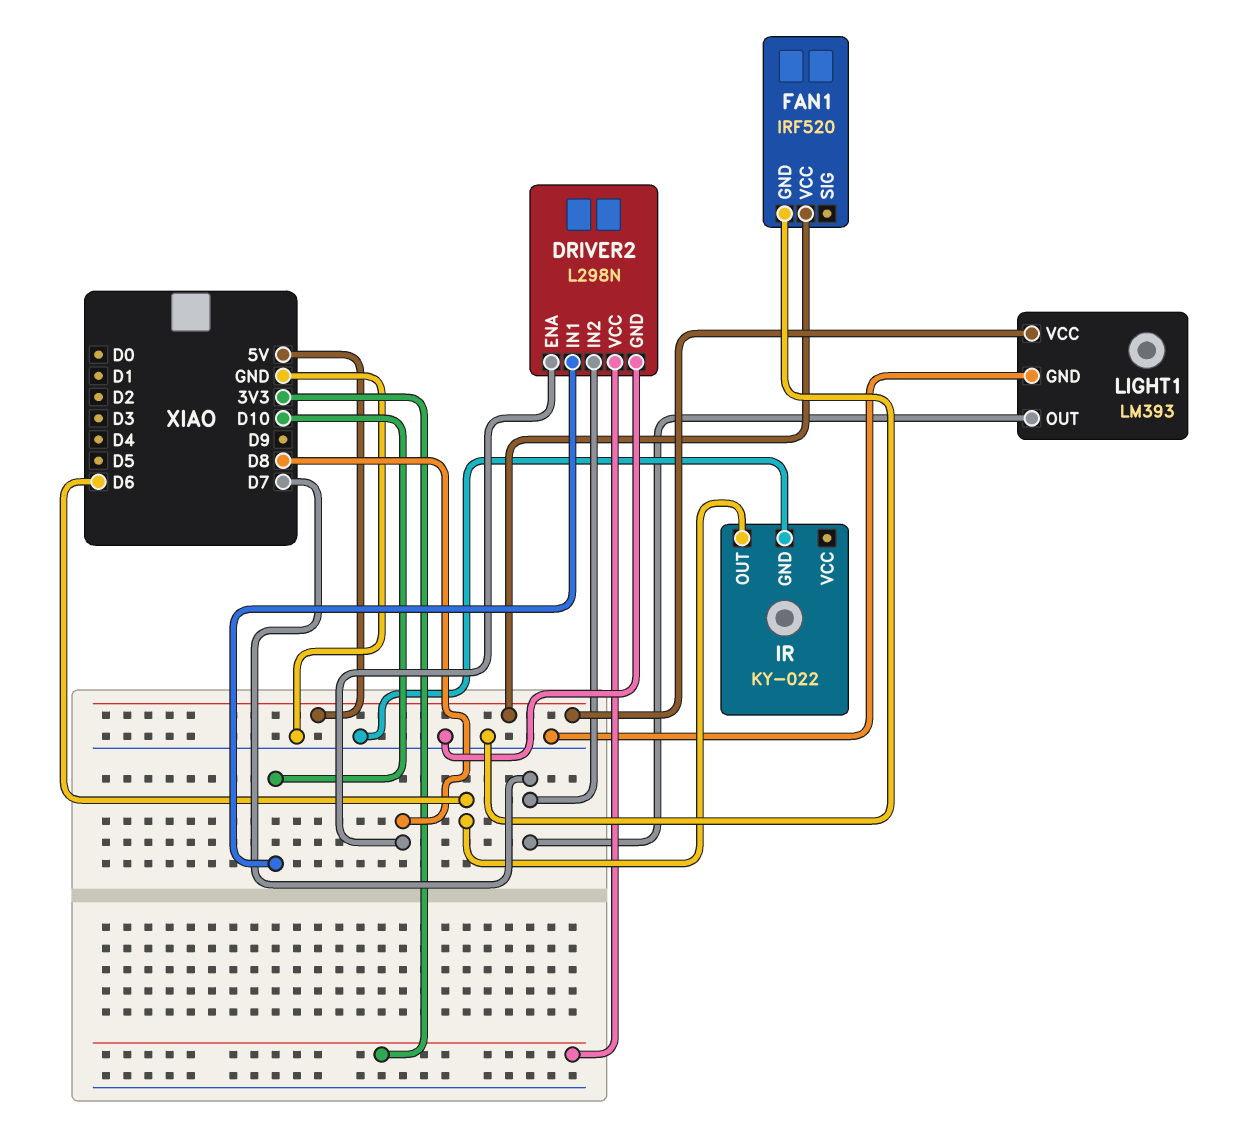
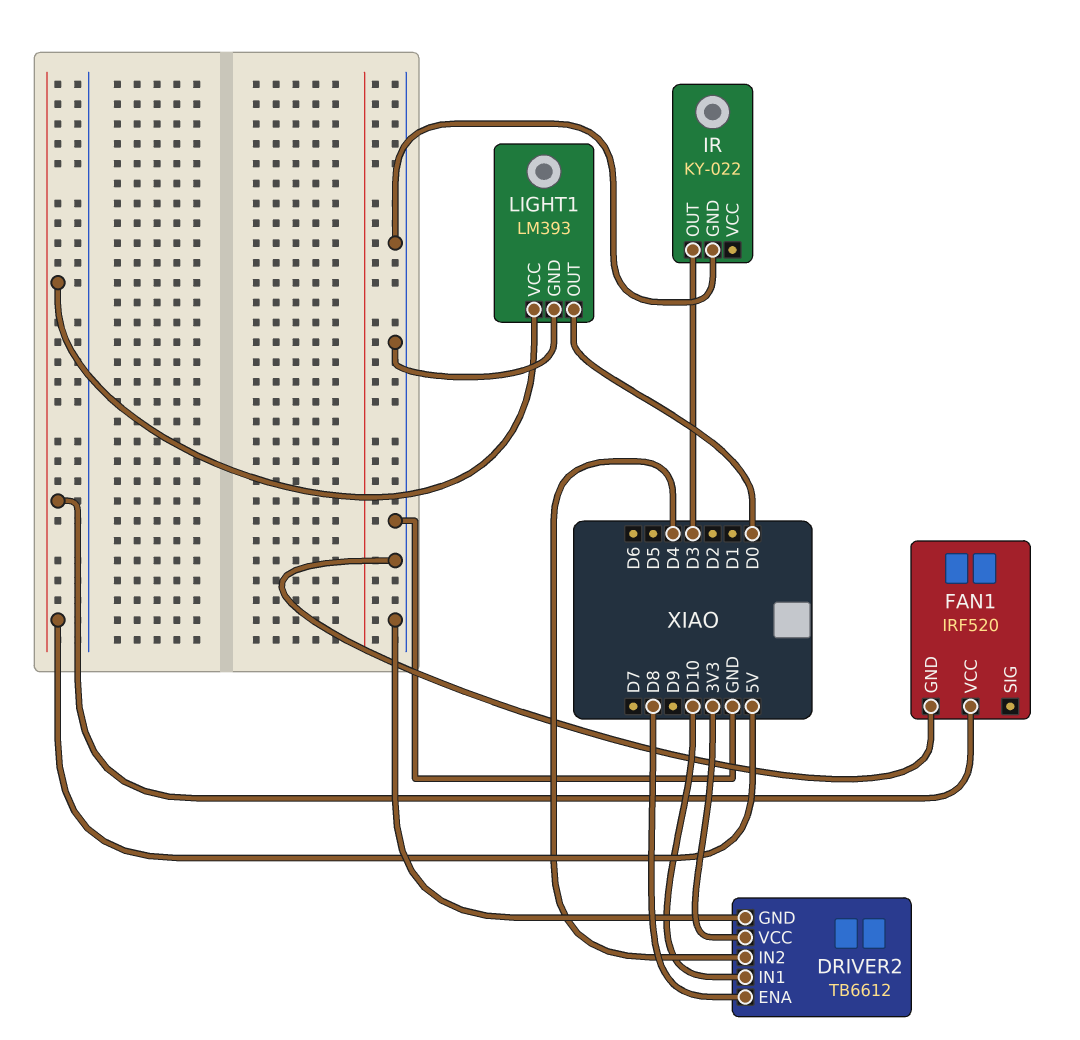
DRIVER2: L298N -> TB6612
DRIVER2 pin IN2: D7 -> D4
IR pin OUT: D6 -> D3
LIGHT1 pin OUT: D7 -> D0

